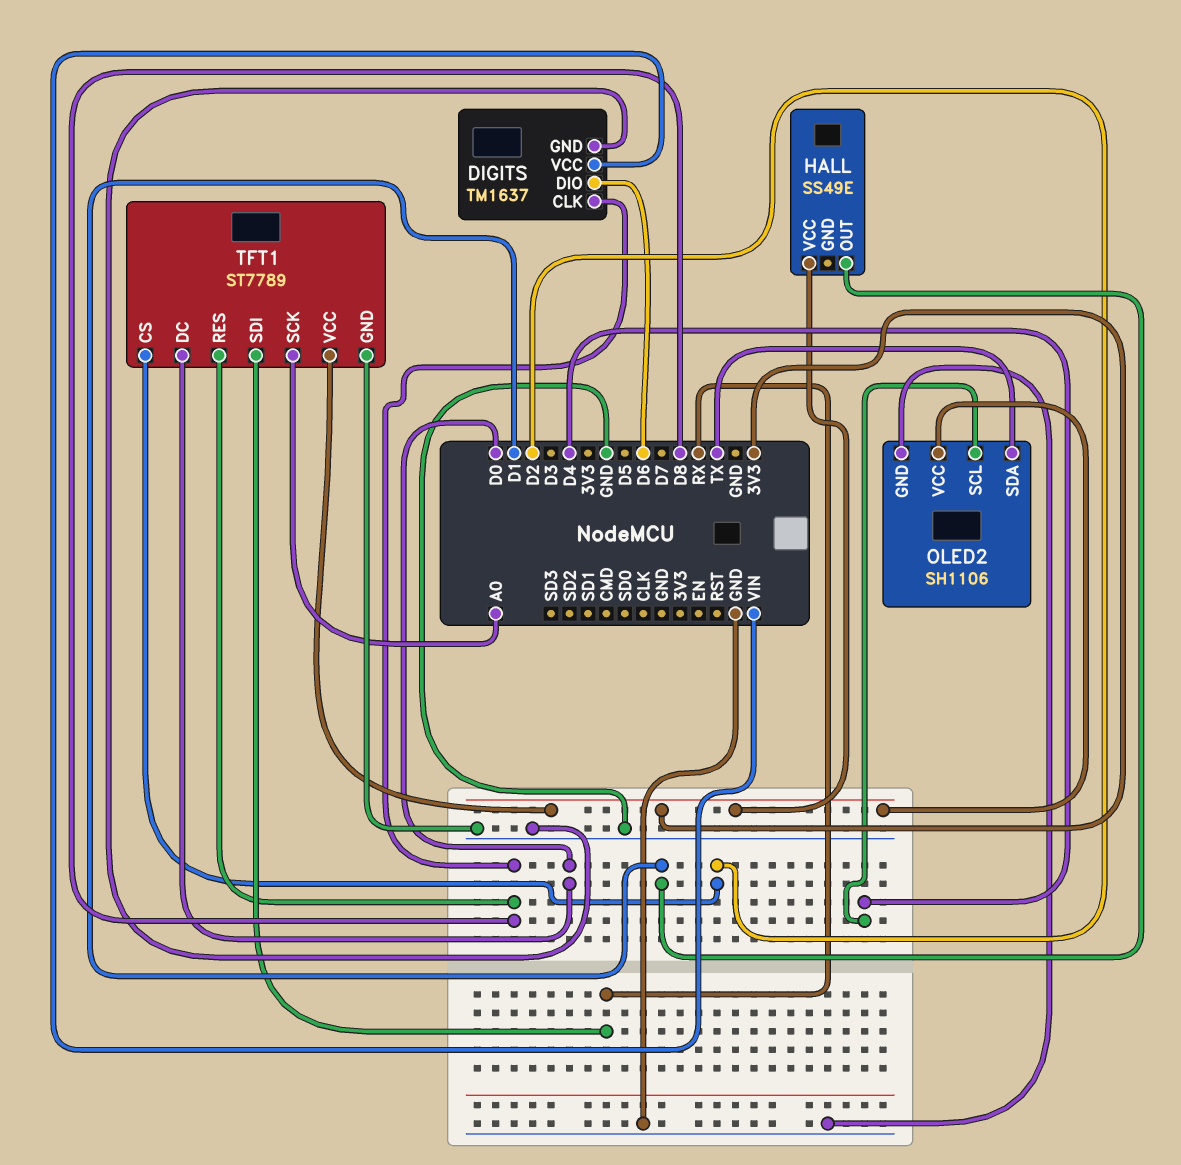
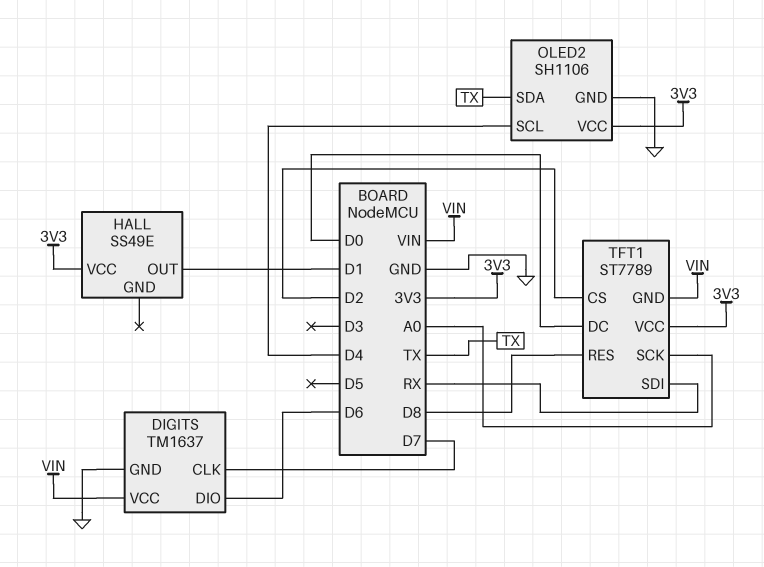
DIGITS pin CLK: D8 -> D7
TFT1 pin GND: GND -> VIN

